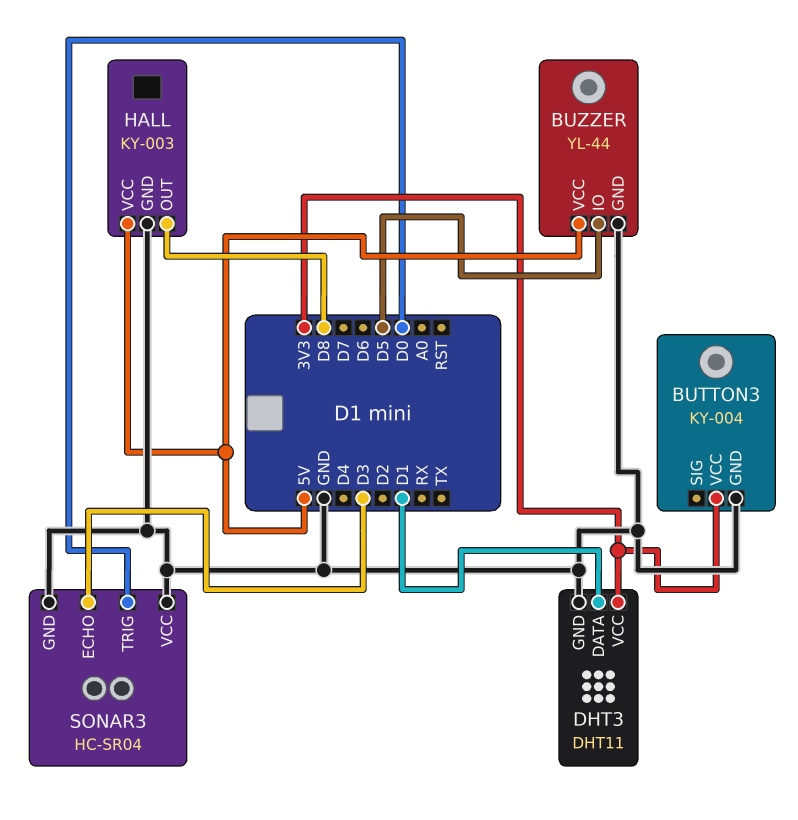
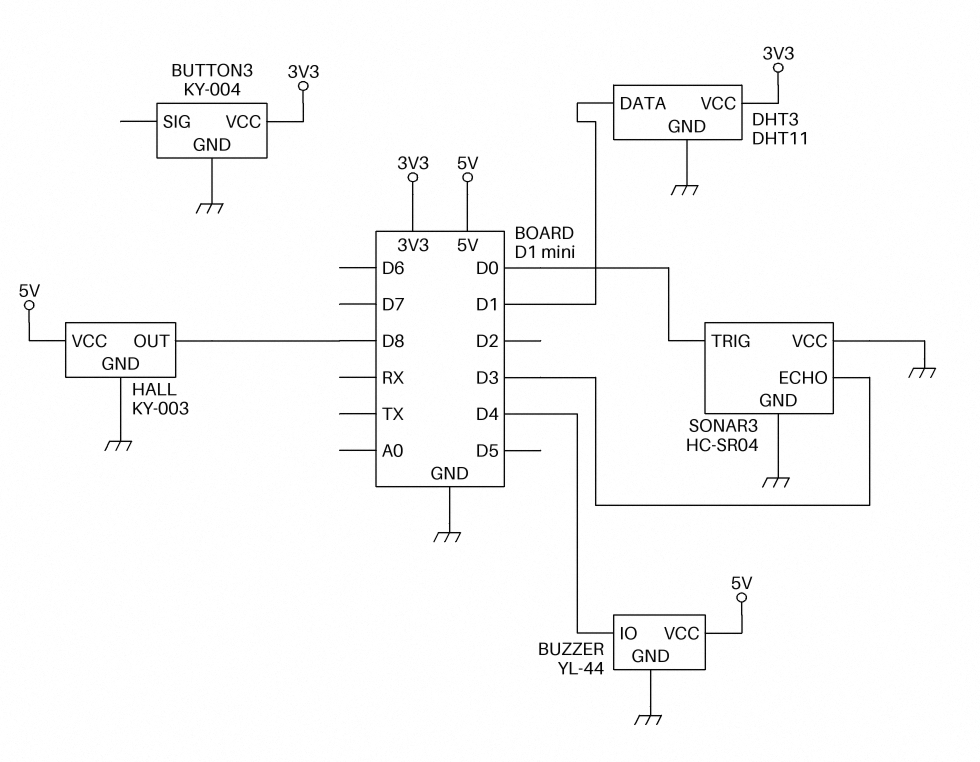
BUZZER pin IO: D5 -> D4

